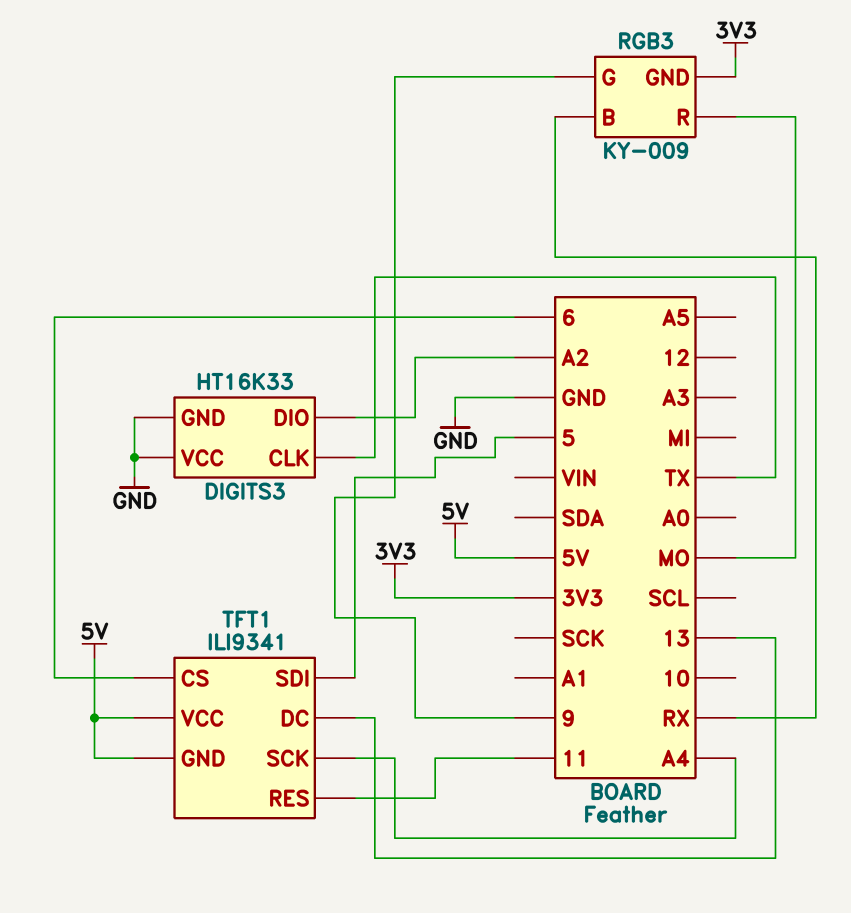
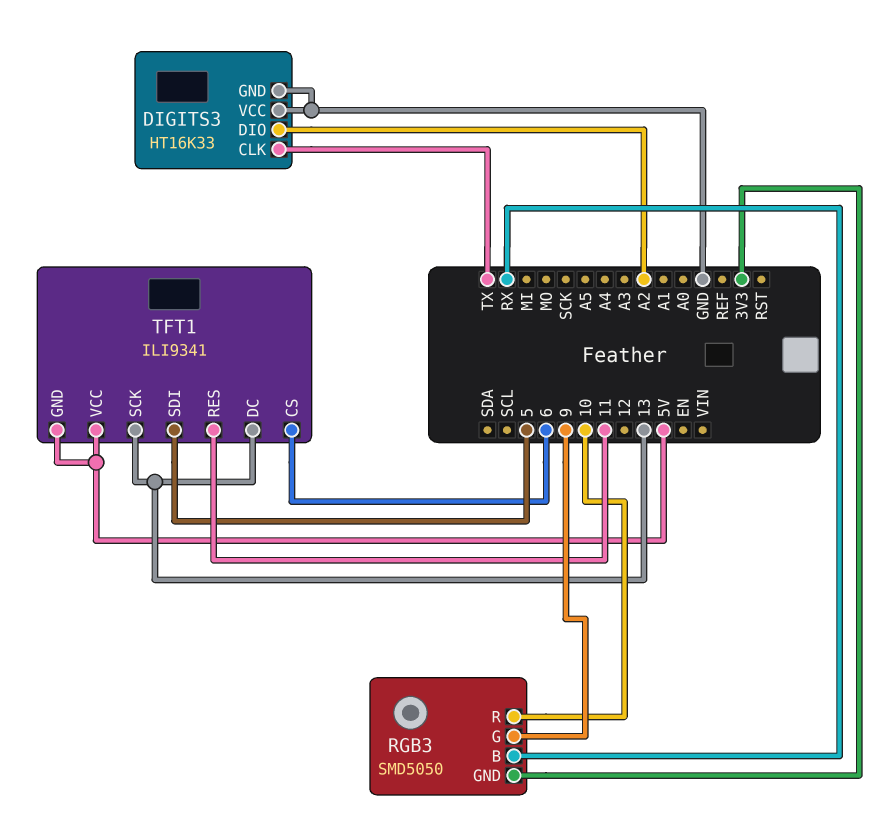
RGB3: KY-009 -> SMD5050
RGB3 pin R: MO -> 10
TFT1 pin SCK: A4 -> 13

